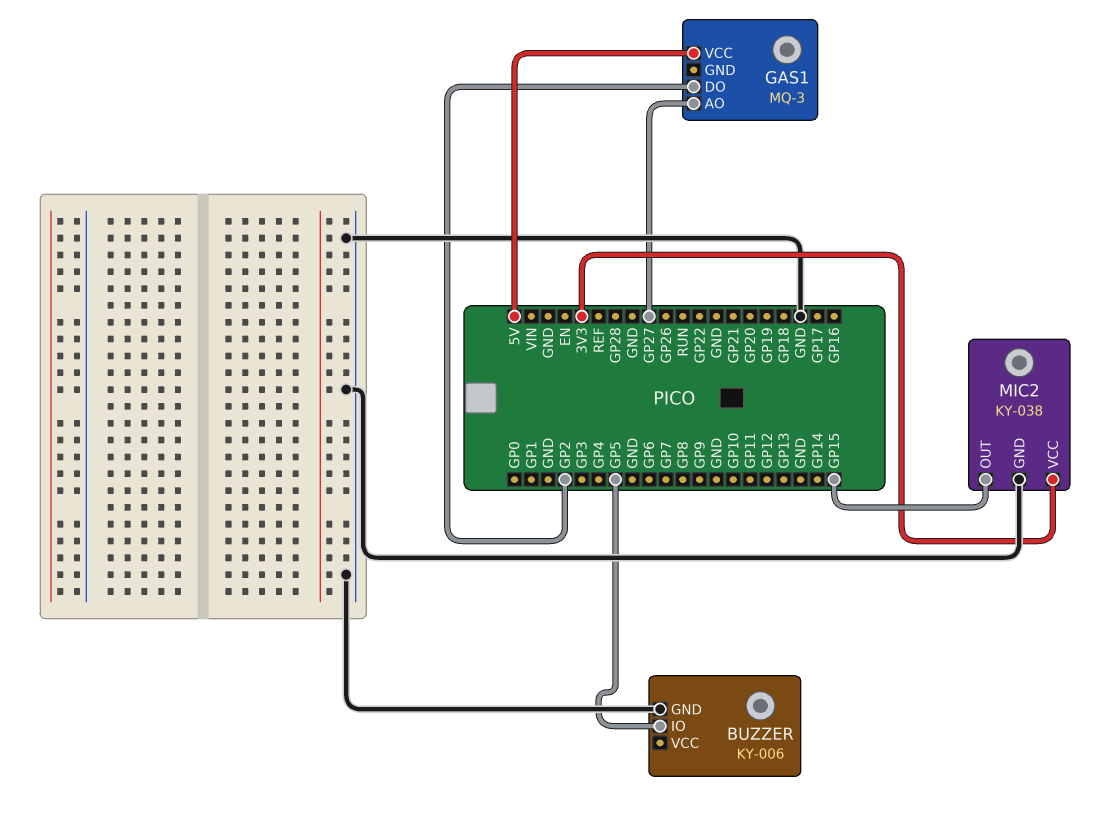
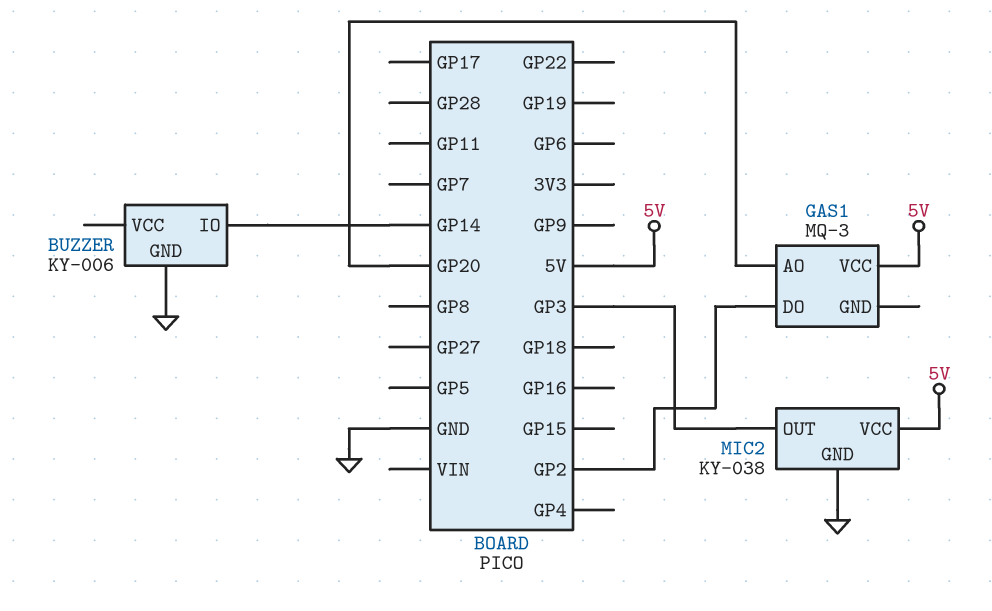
BUZZER pin IO: GP5 -> GP14
GAS1 pin AO: GP27 -> GP20
MIC2 pin OUT: GP15 -> GP3
MIC2 pin VCC: 3V3 -> 5V

